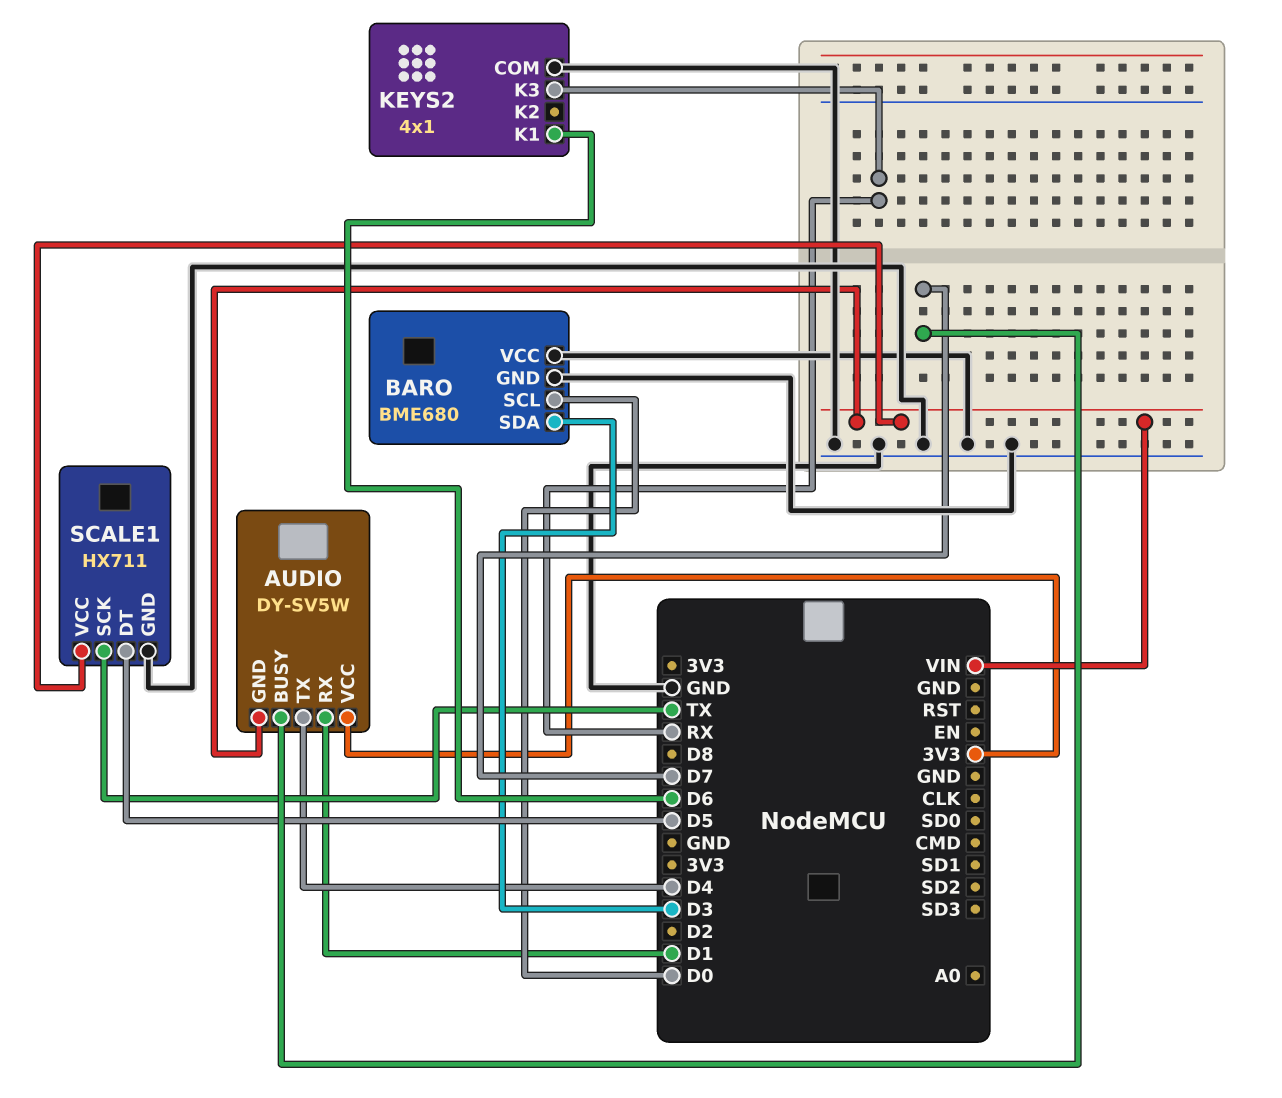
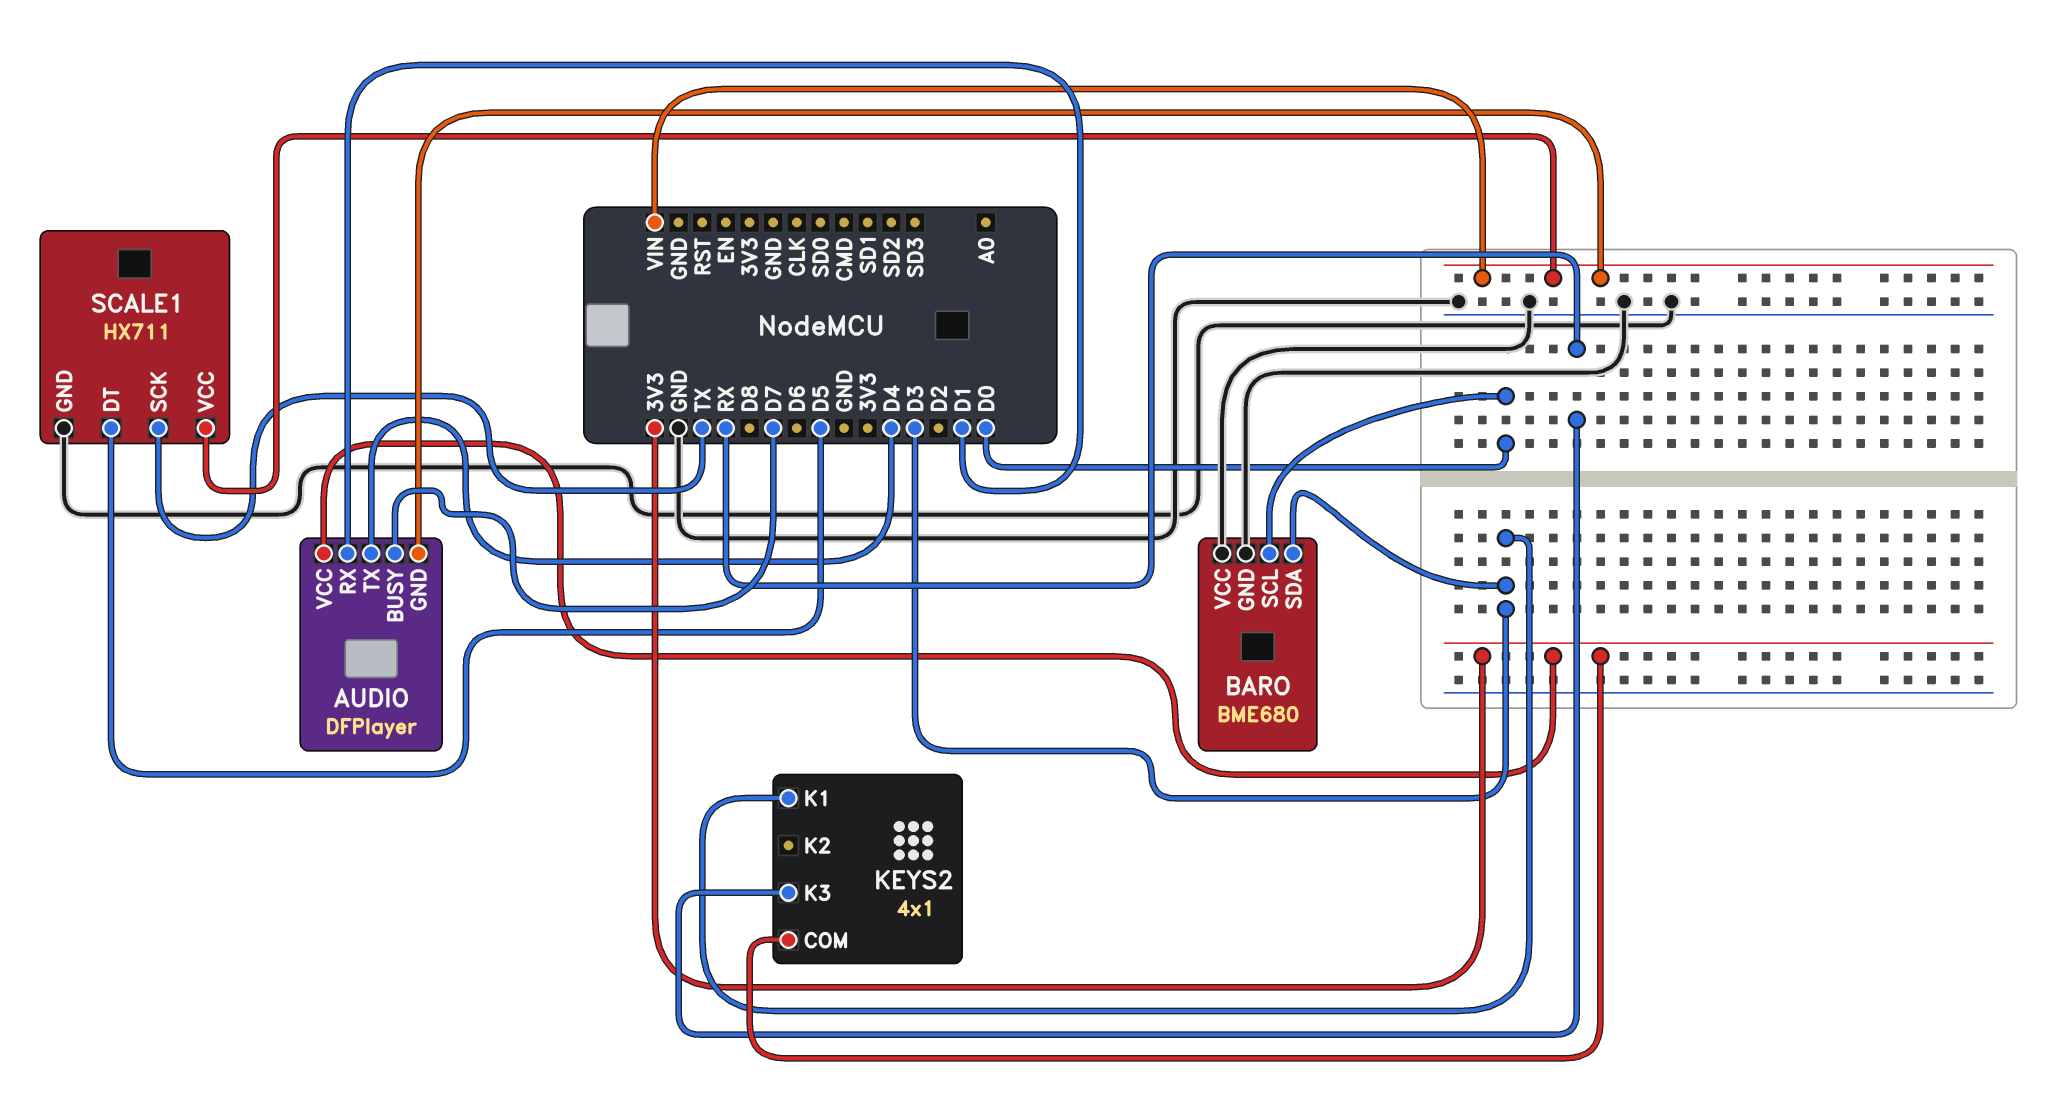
AUDIO: DY-SV5W -> DFPlayer
KEYS2 pin COM: GND -> 3V3
KEYS2 pin K1: D6 -> D3

